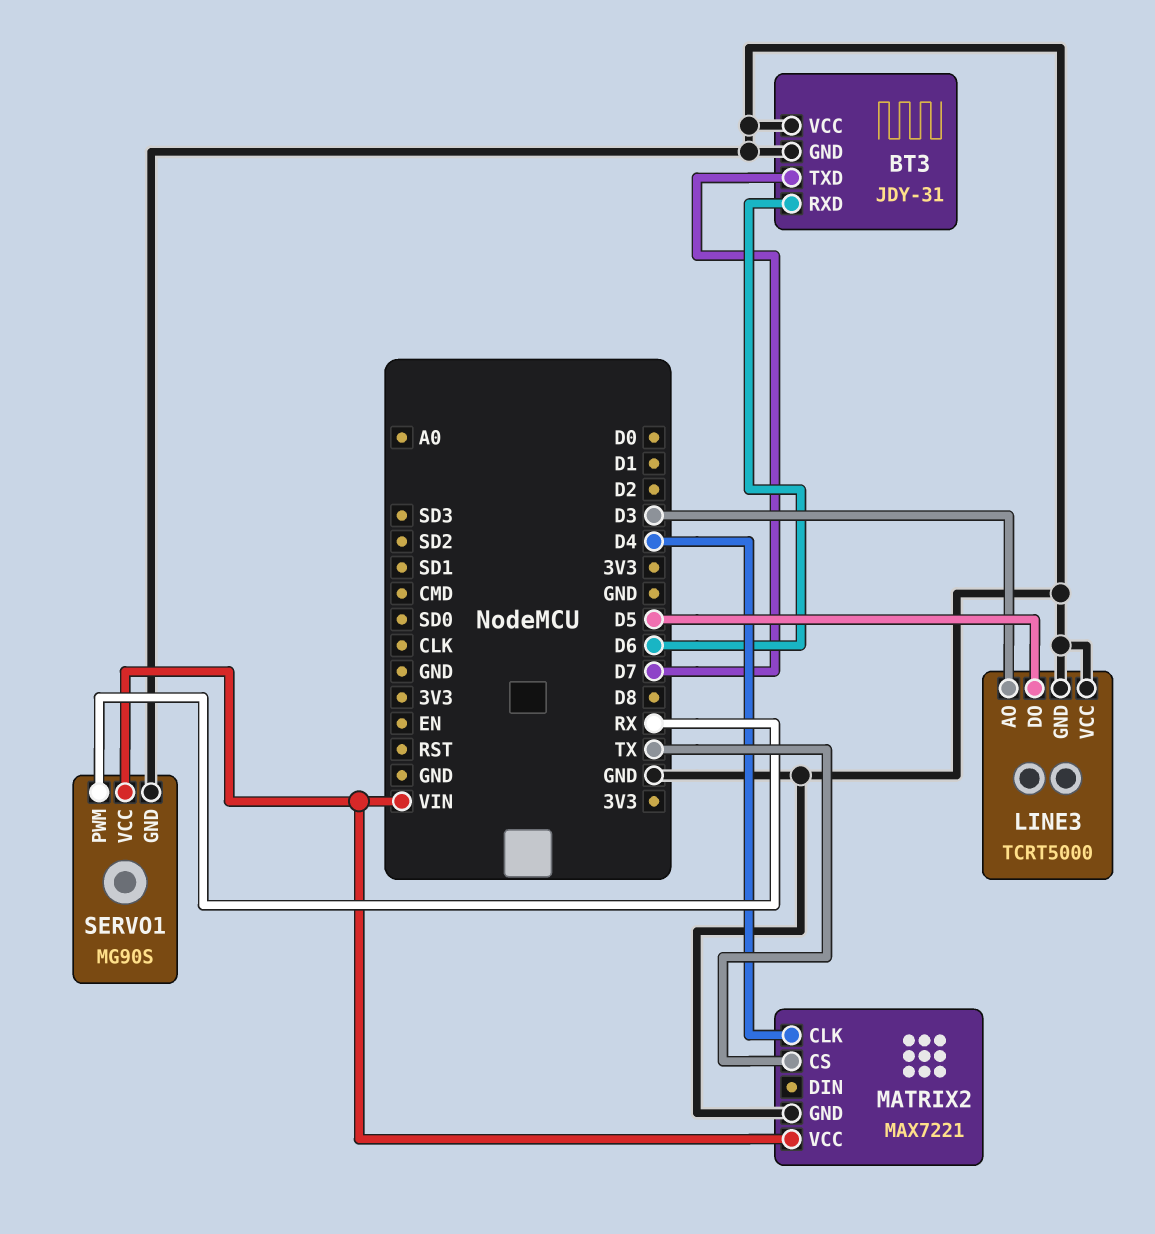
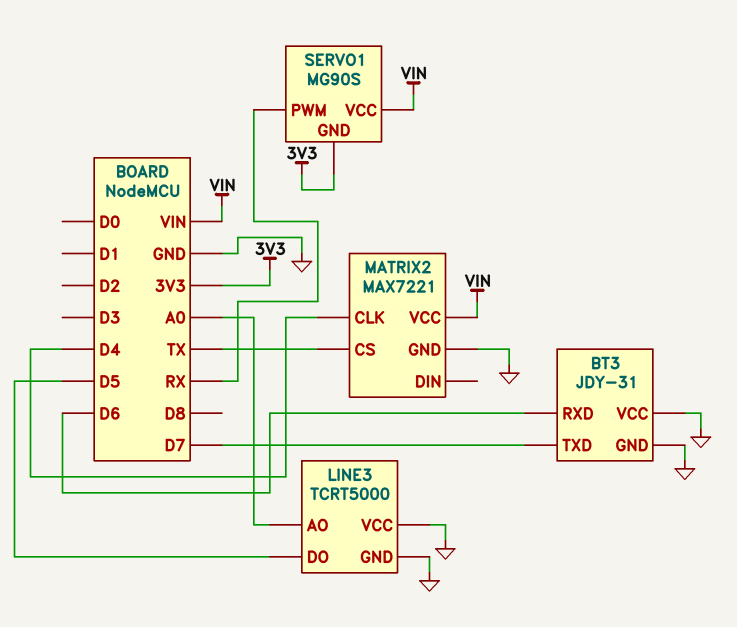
LINE3 pin AO: D3 -> A0
SERVO1 pin GND: GND -> 3V3

